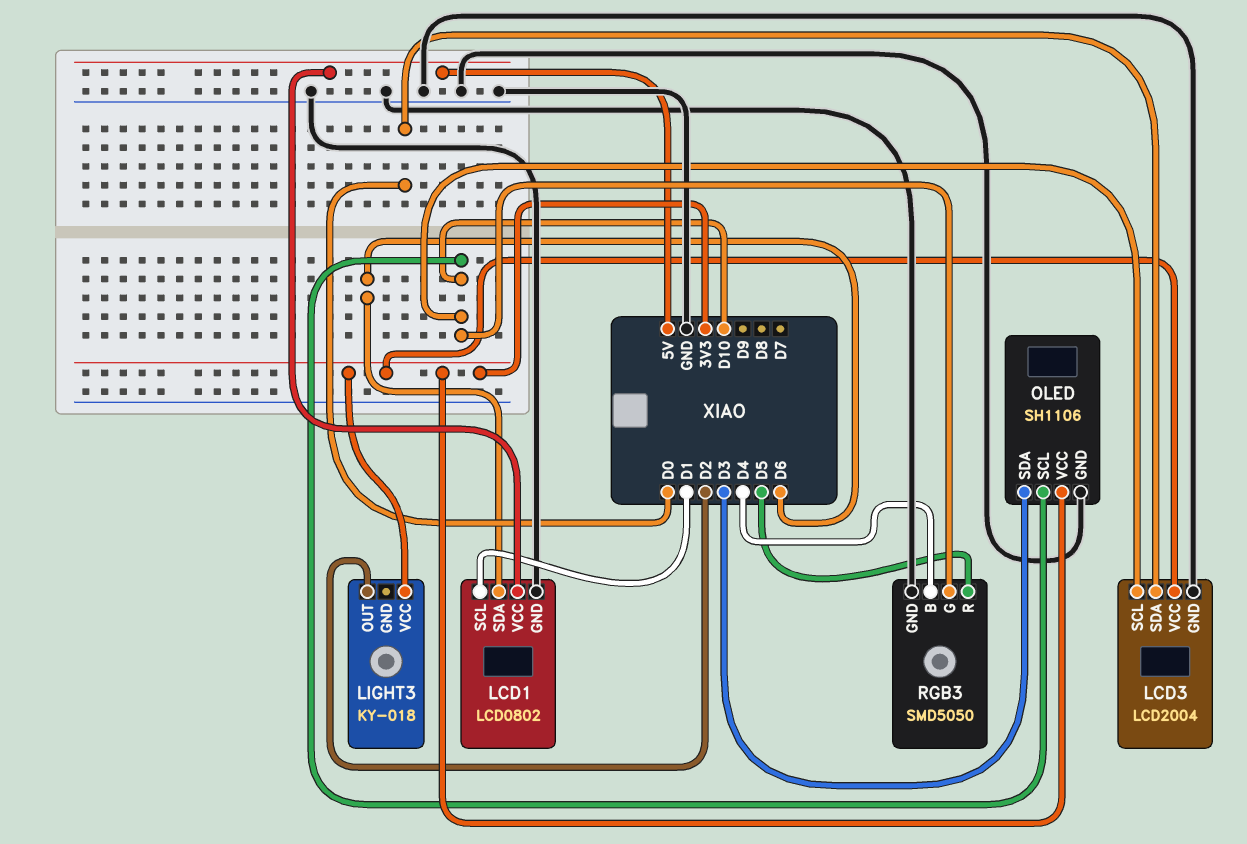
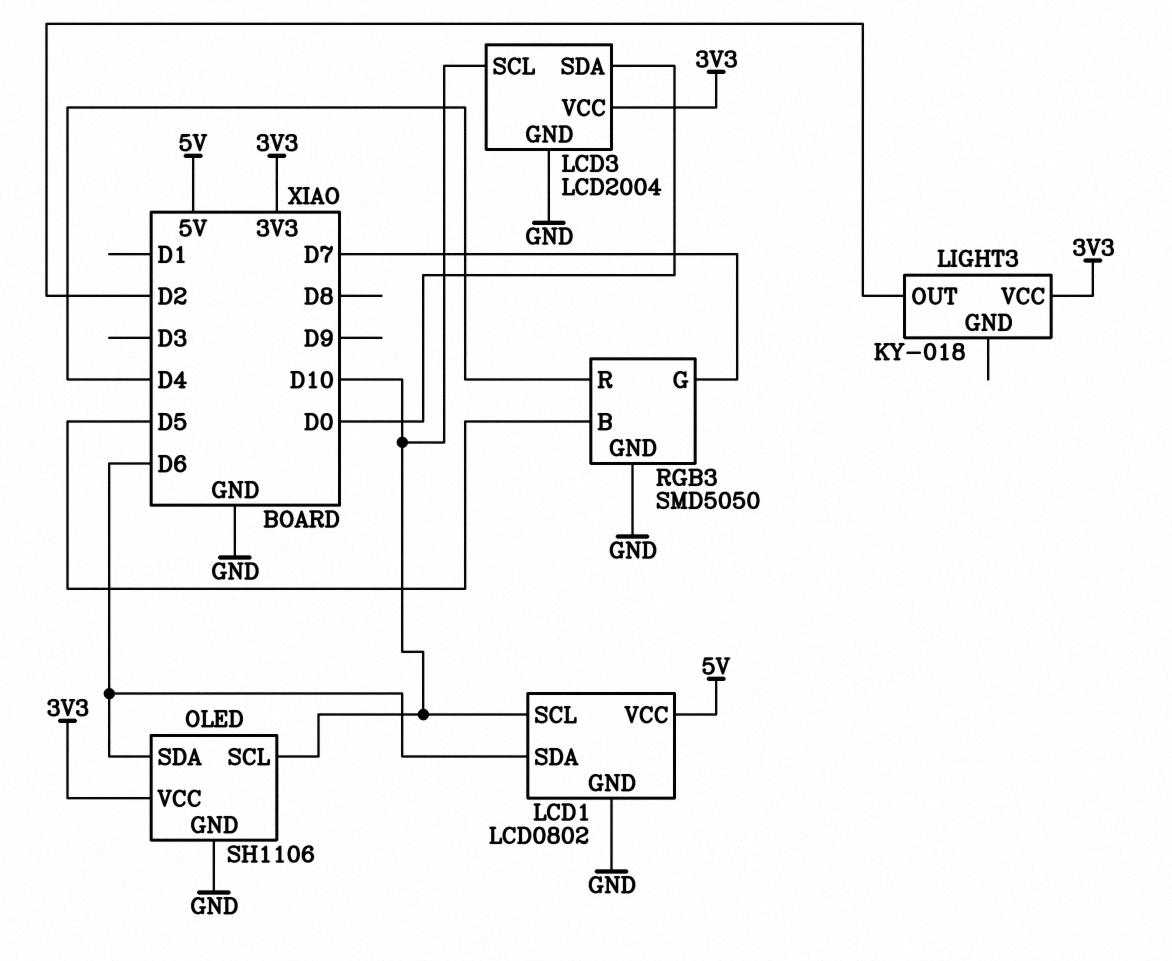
LCD1 pin SCL: D1 -> D10
OLED pin SDA: D3 -> D6
RGB3 pin B: D4 -> D5
RGB3 pin G: D10 -> D7
RGB3 pin R: D5 -> D4

